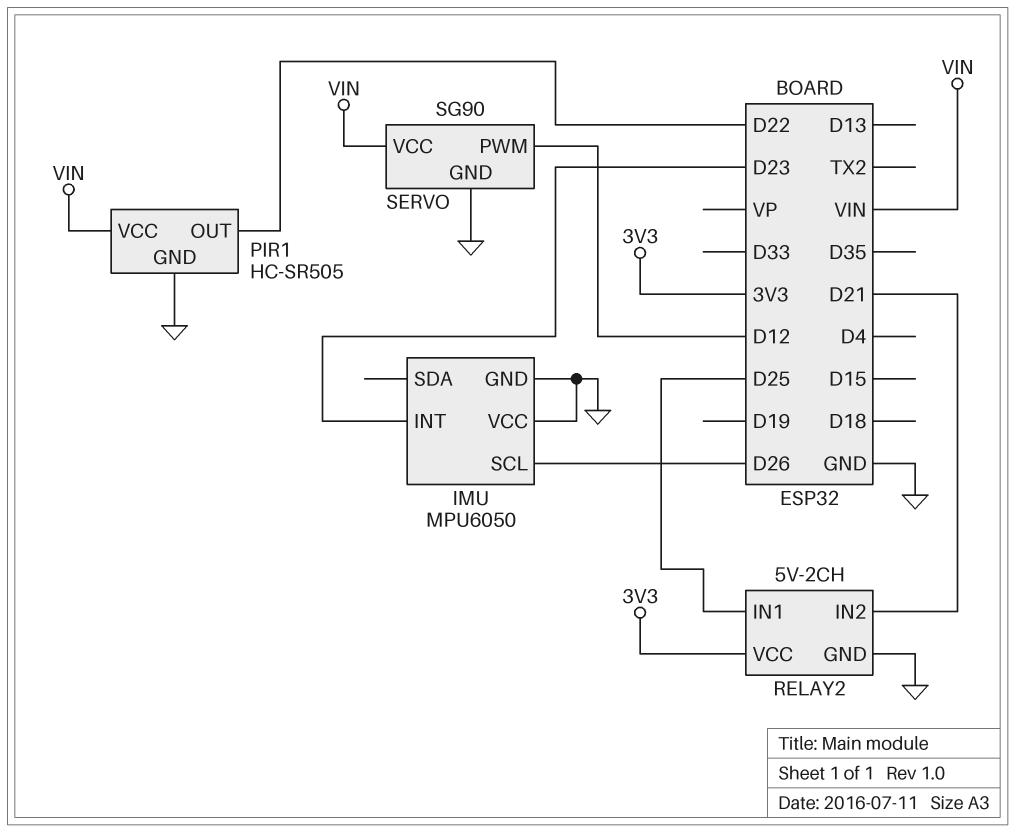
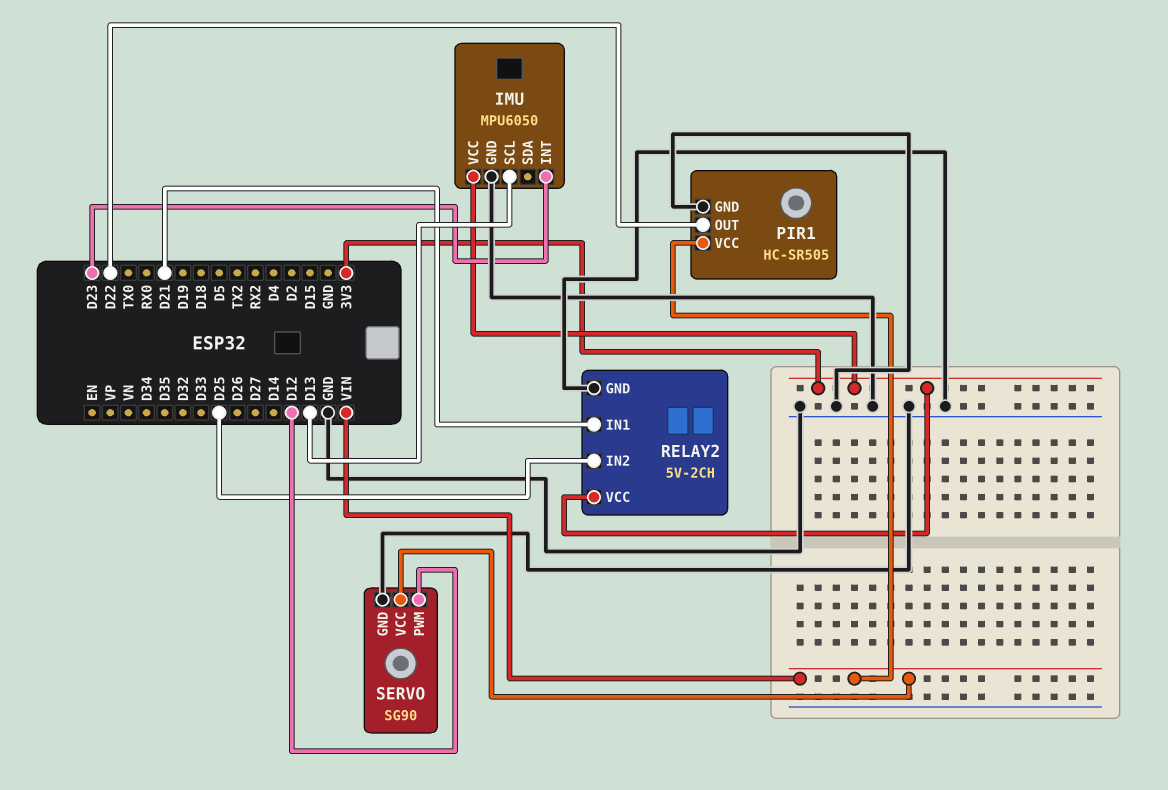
IMU pin SCL: D26 -> D13
IMU pin VCC: GND -> 3V3
RELAY2 pin IN1: D25 -> D21
RELAY2 pin IN2: D21 -> D25

